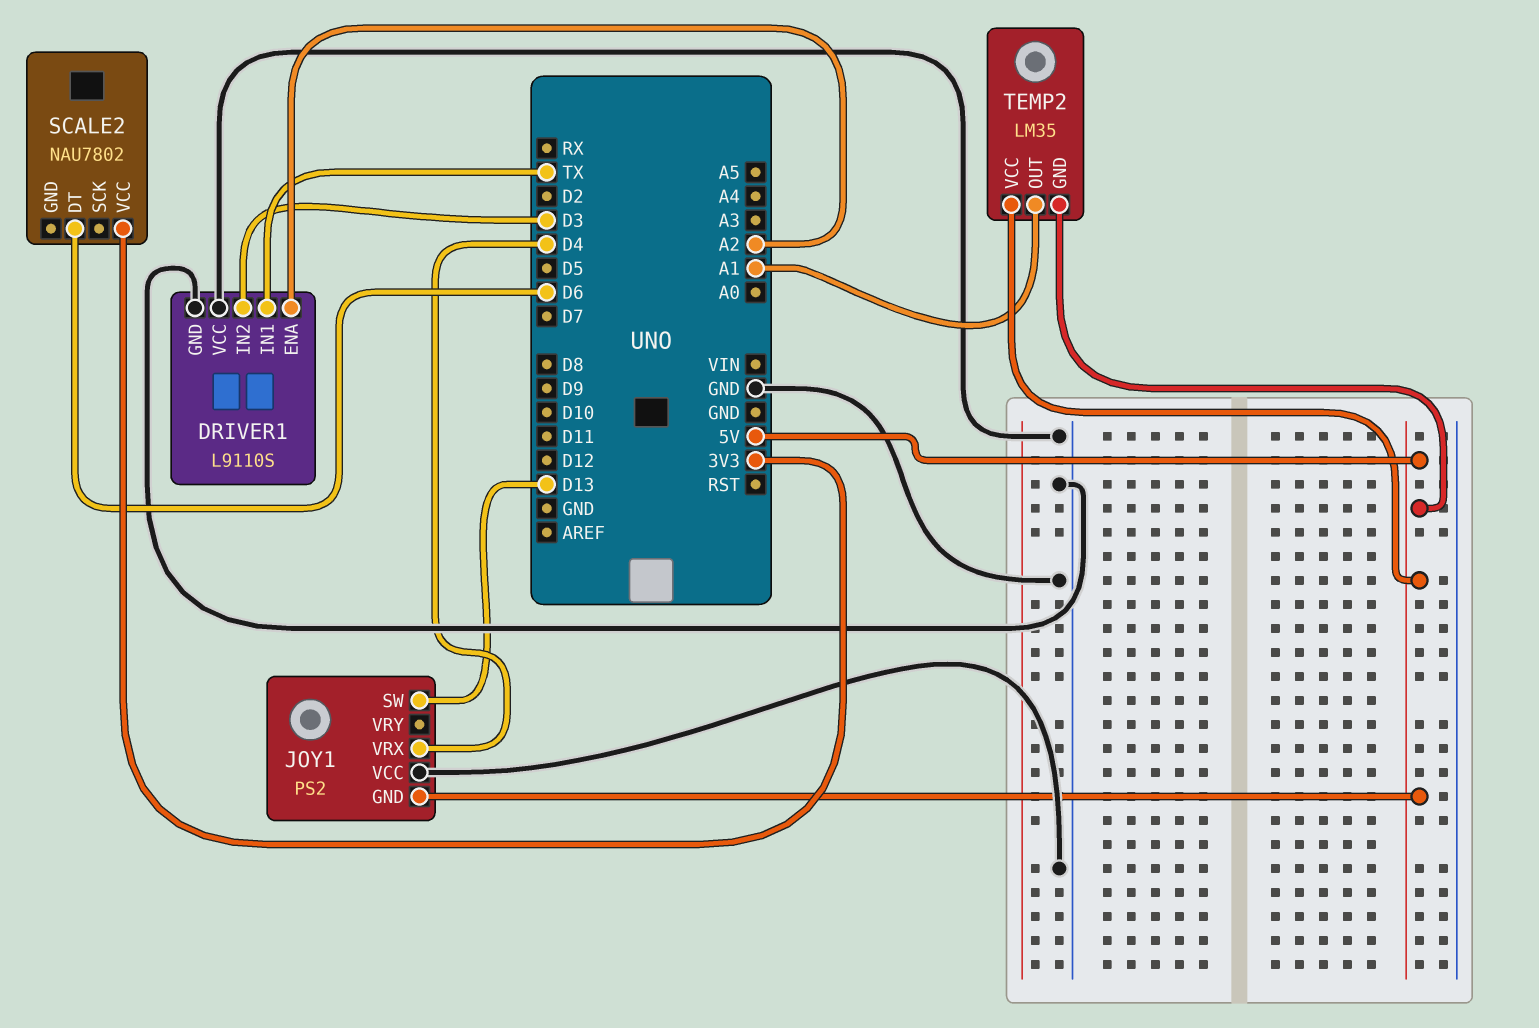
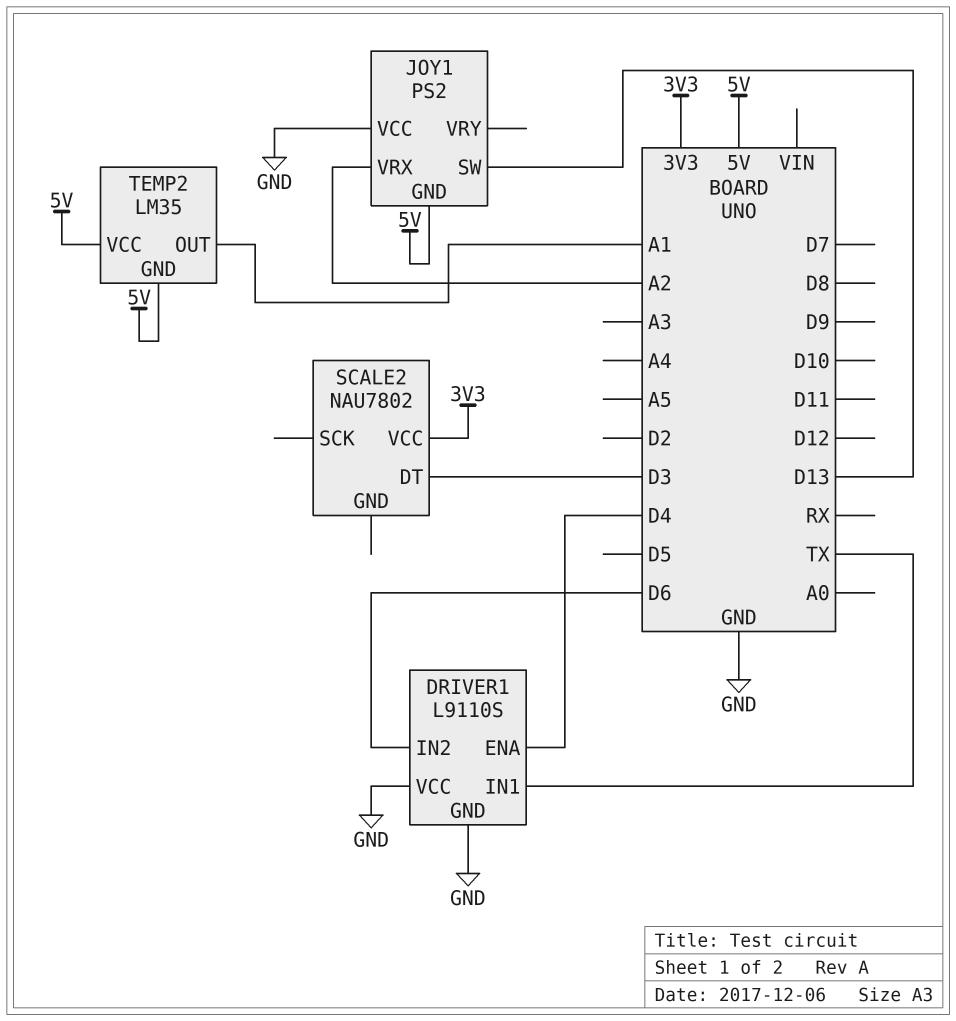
DRIVER1 pin ENA: A2 -> D4
DRIVER1 pin IN2: D3 -> D6
JOY1 pin VRX: D4 -> A2
SCALE2 pin DT: D6 -> D3

